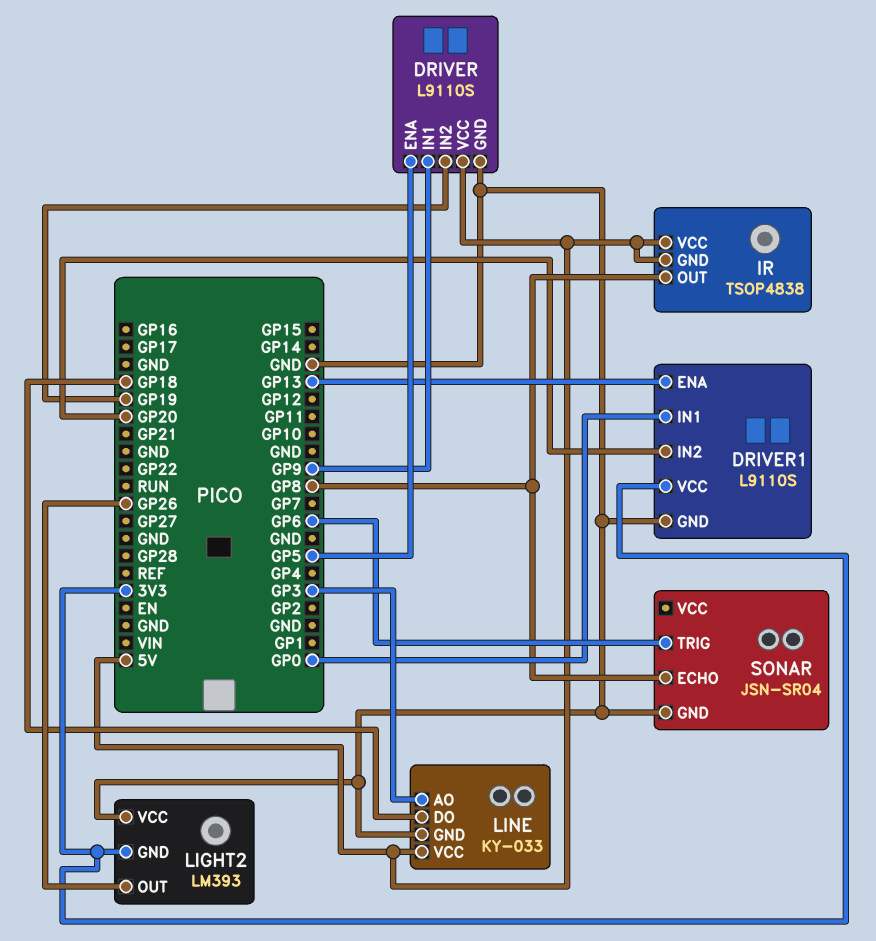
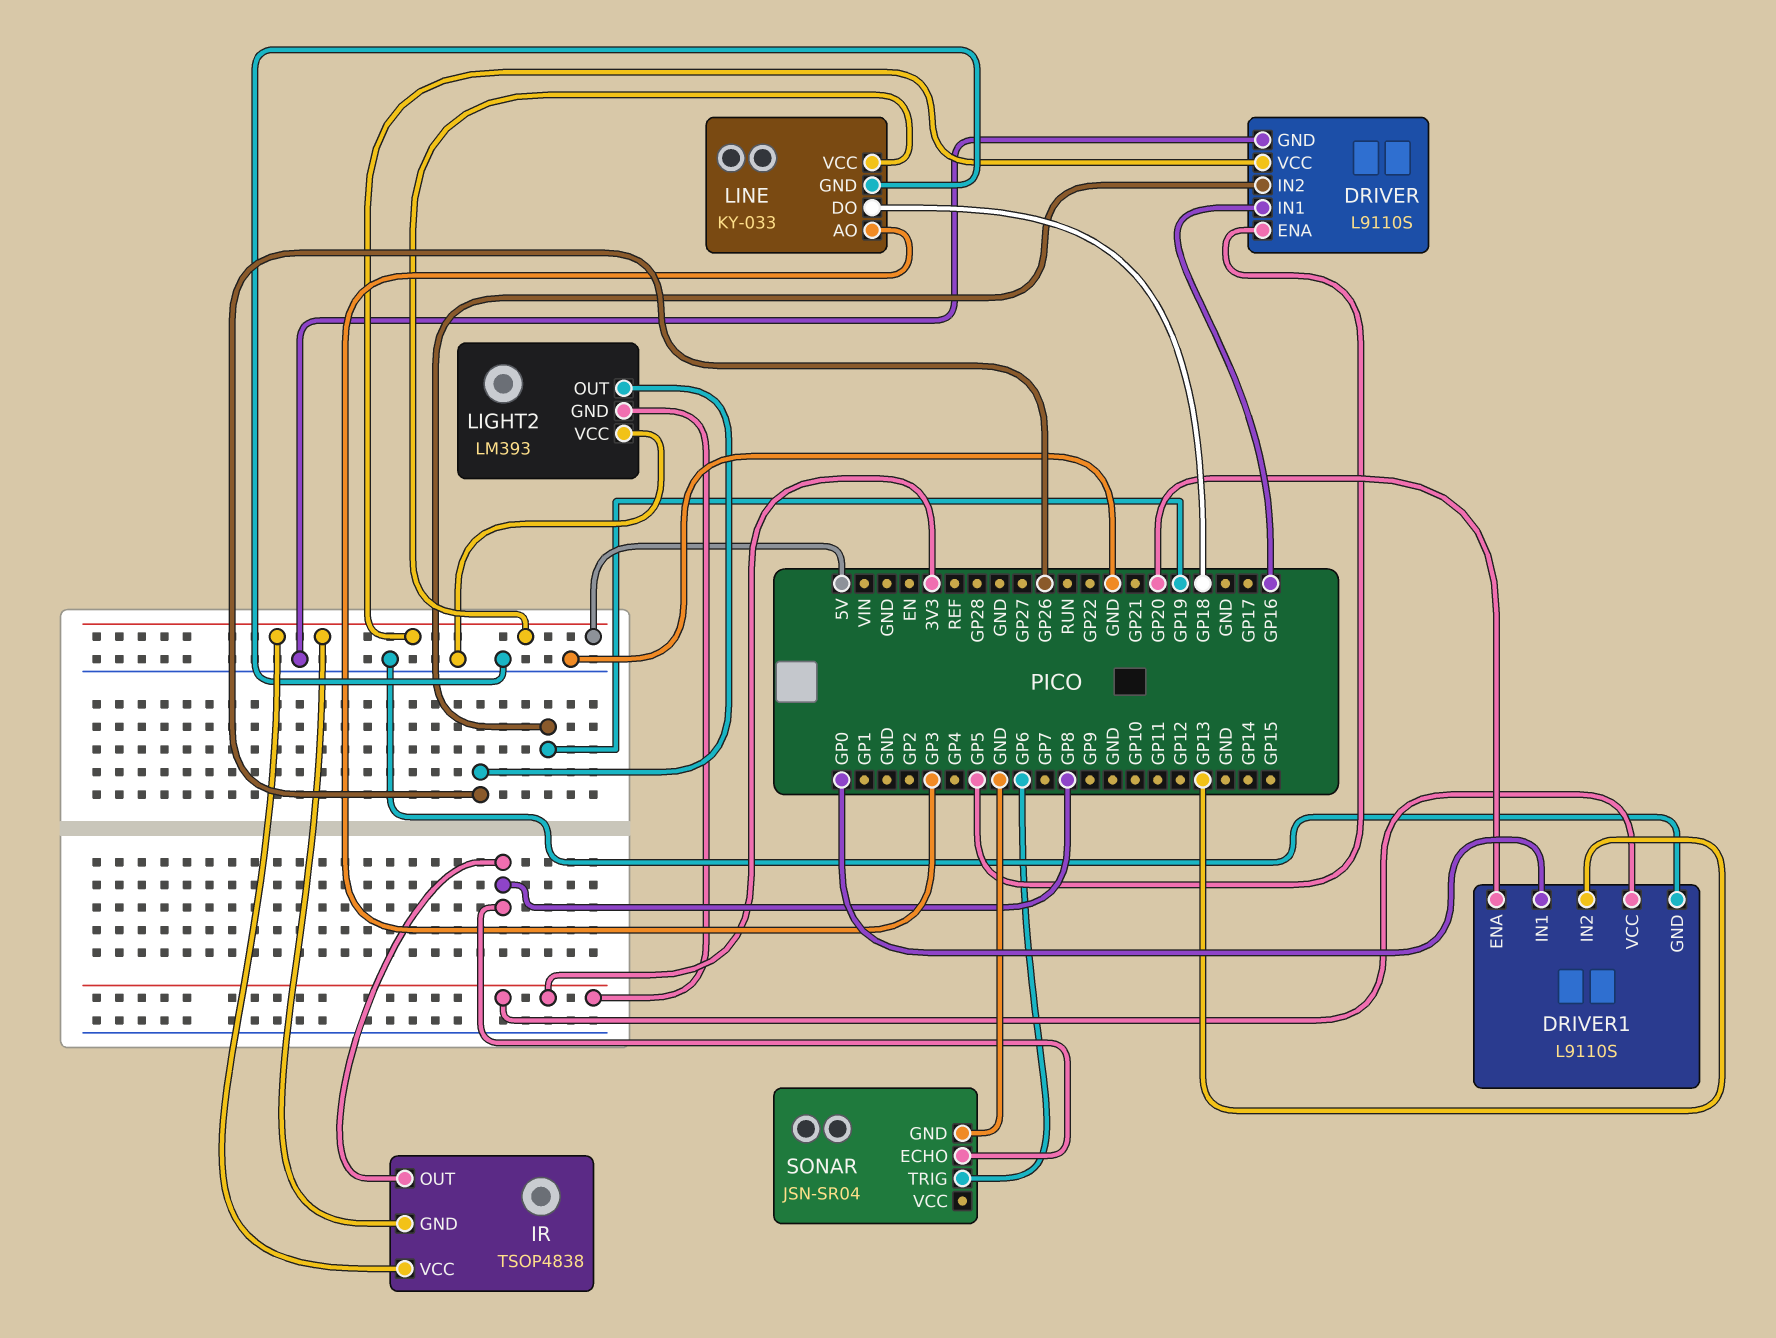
DRIVER pin IN1: GP9 -> GP16
DRIVER1 pin ENA: GP13 -> GP20
DRIVER1 pin IN2: GP20 -> GP13

